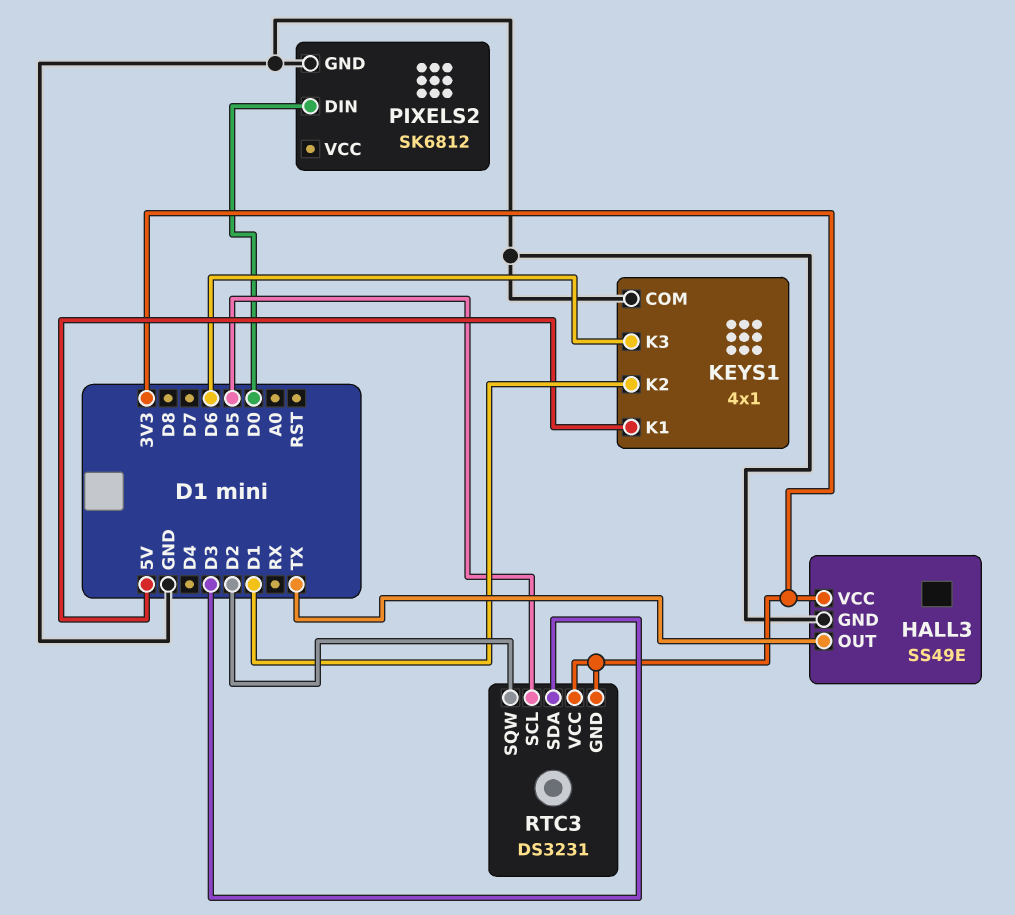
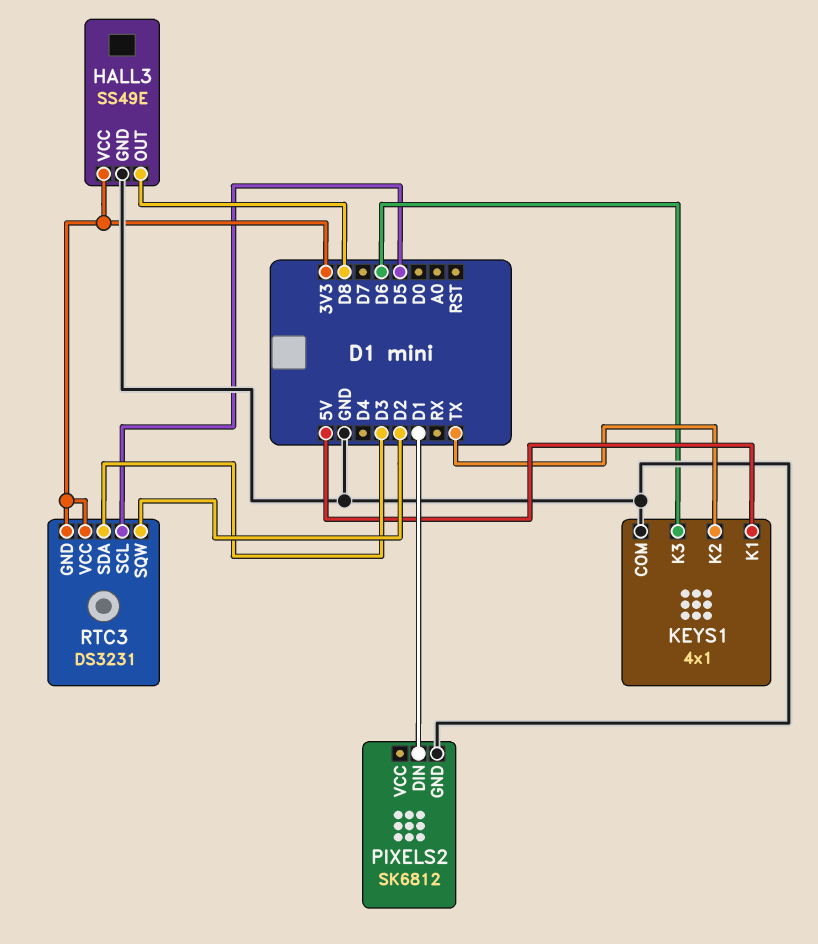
HALL3 pin OUT: TX -> D8
KEYS1 pin K2: D1 -> TX
PIXELS2 pin DIN: D0 -> D1

